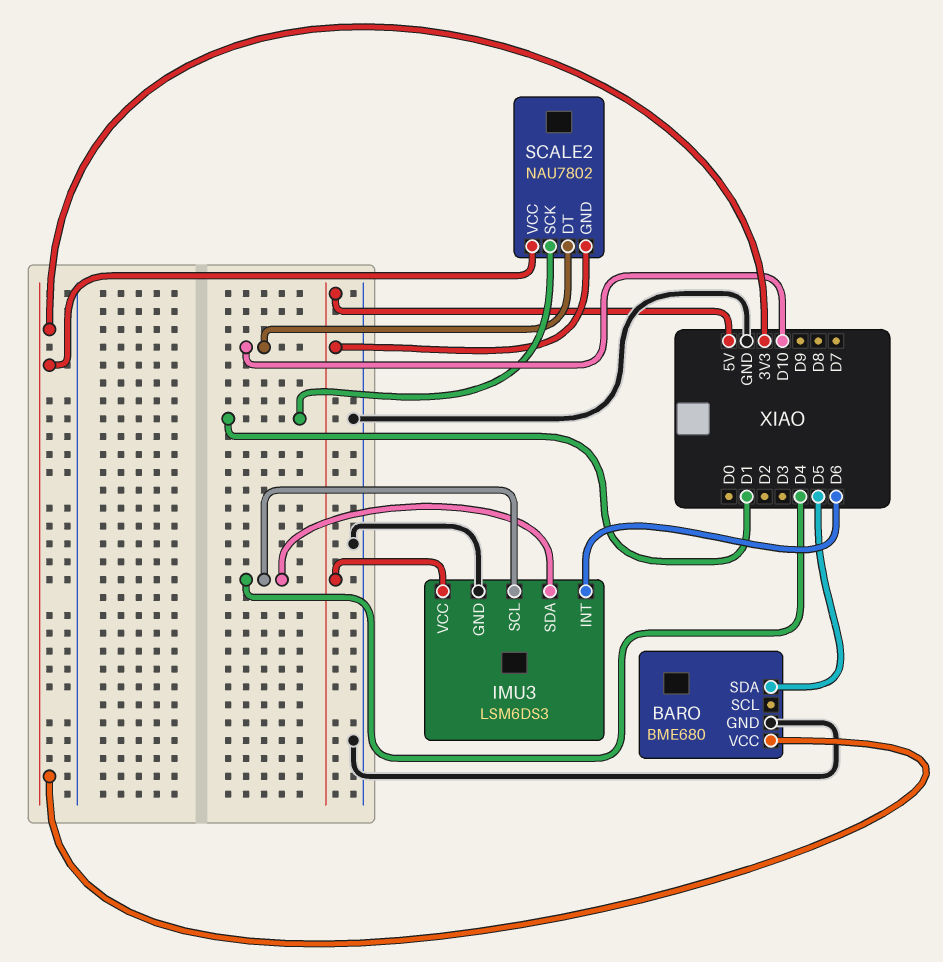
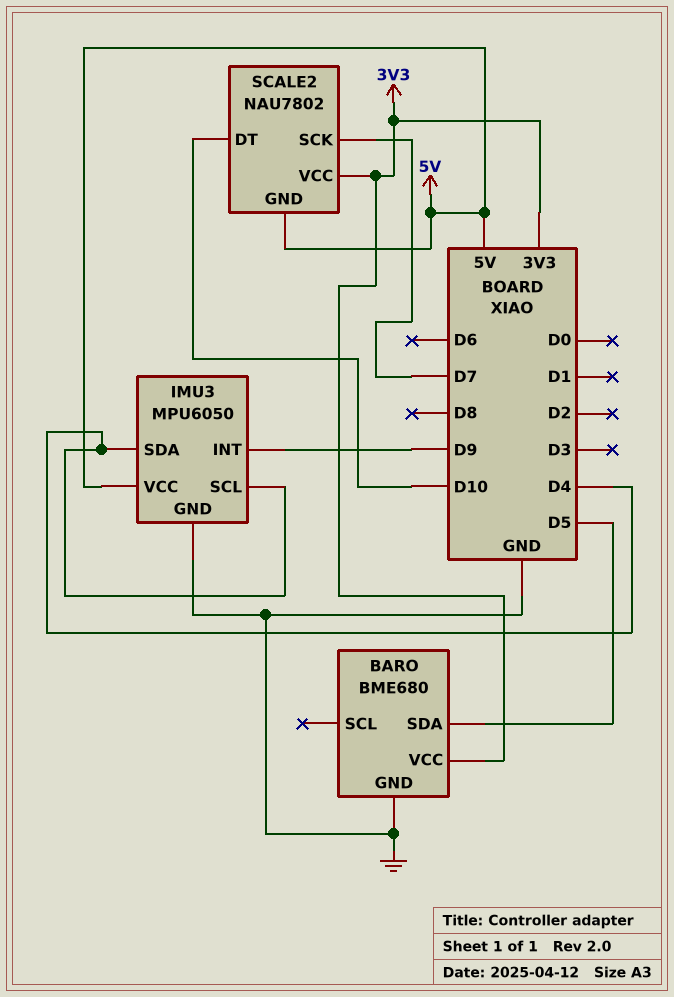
IMU3: LSM6DS3 -> MPU6050
IMU3 pin INT: D6 -> D9
SCALE2 pin SCK: D1 -> D7

